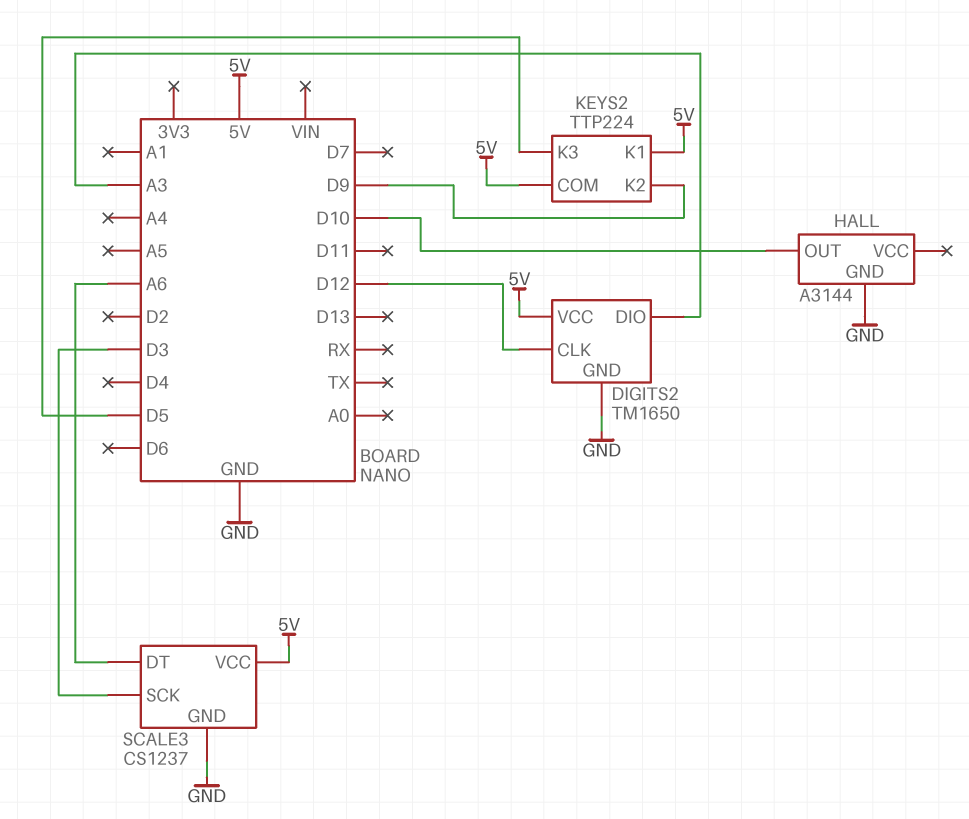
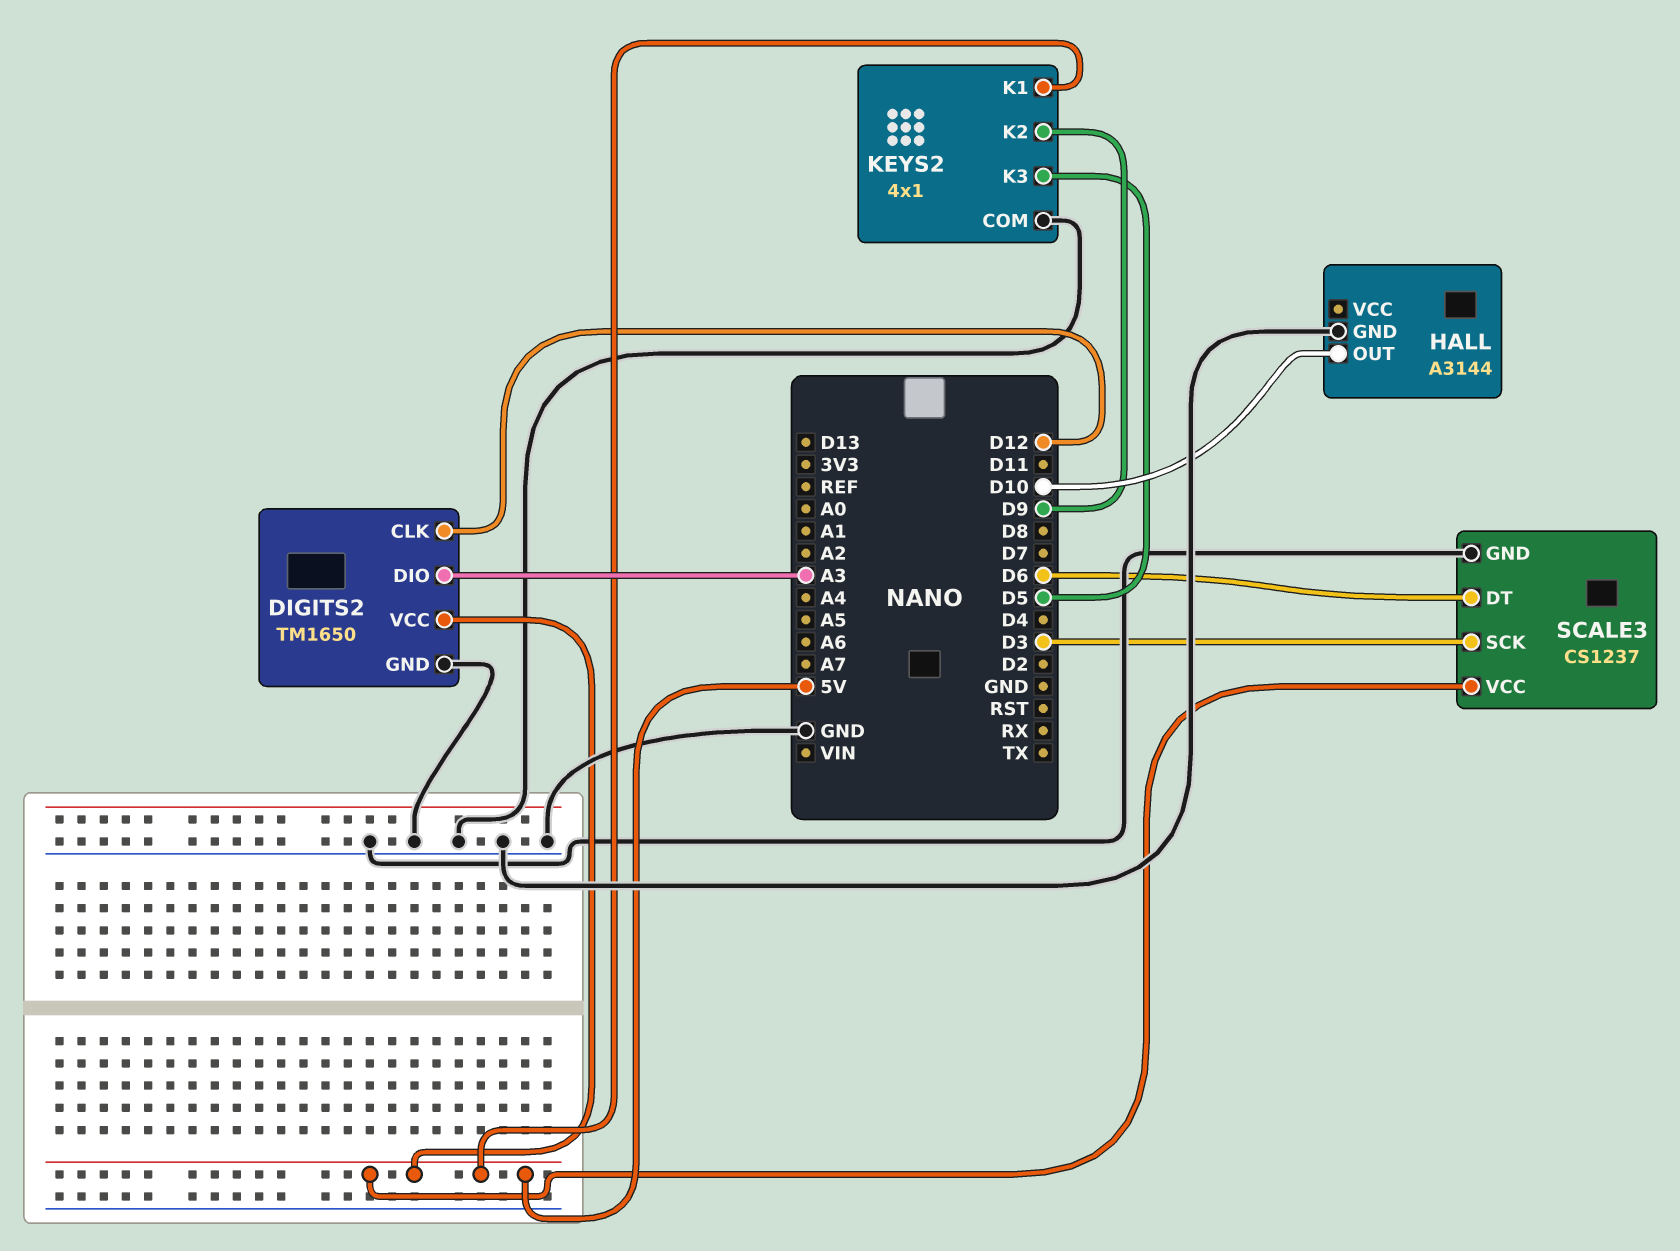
KEYS2: TTP224 -> 4x1
KEYS2 pin COM: 5V -> GND
SCALE3 pin DT: A6 -> D6

